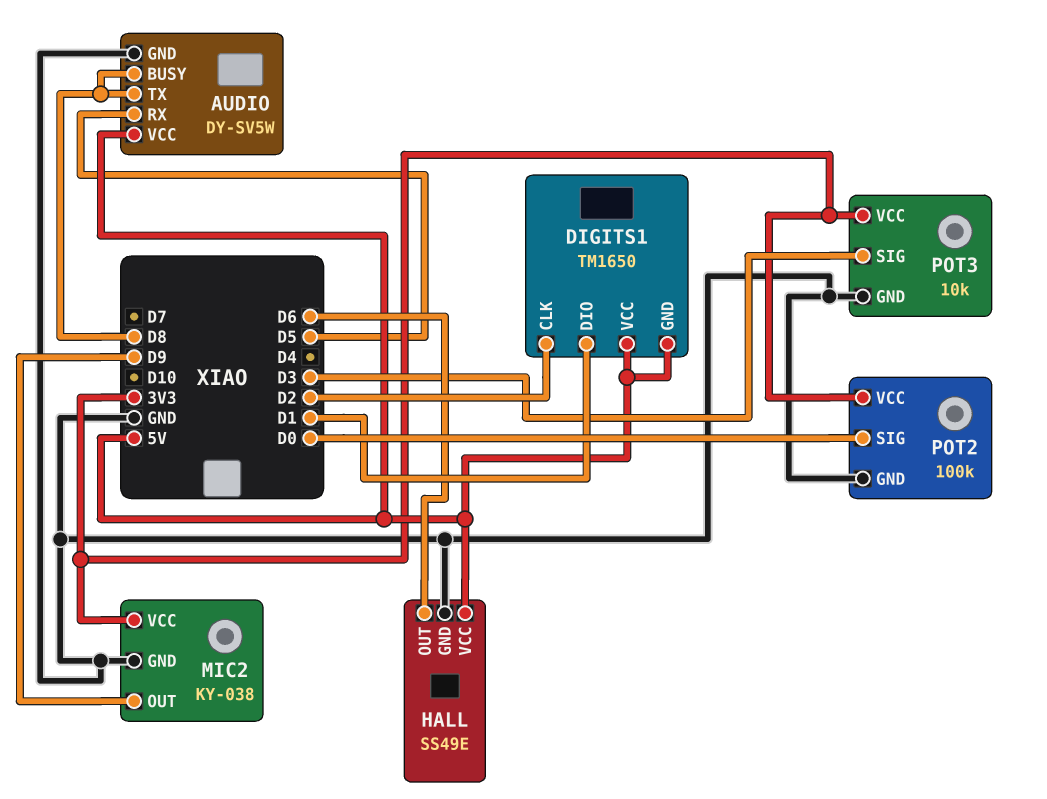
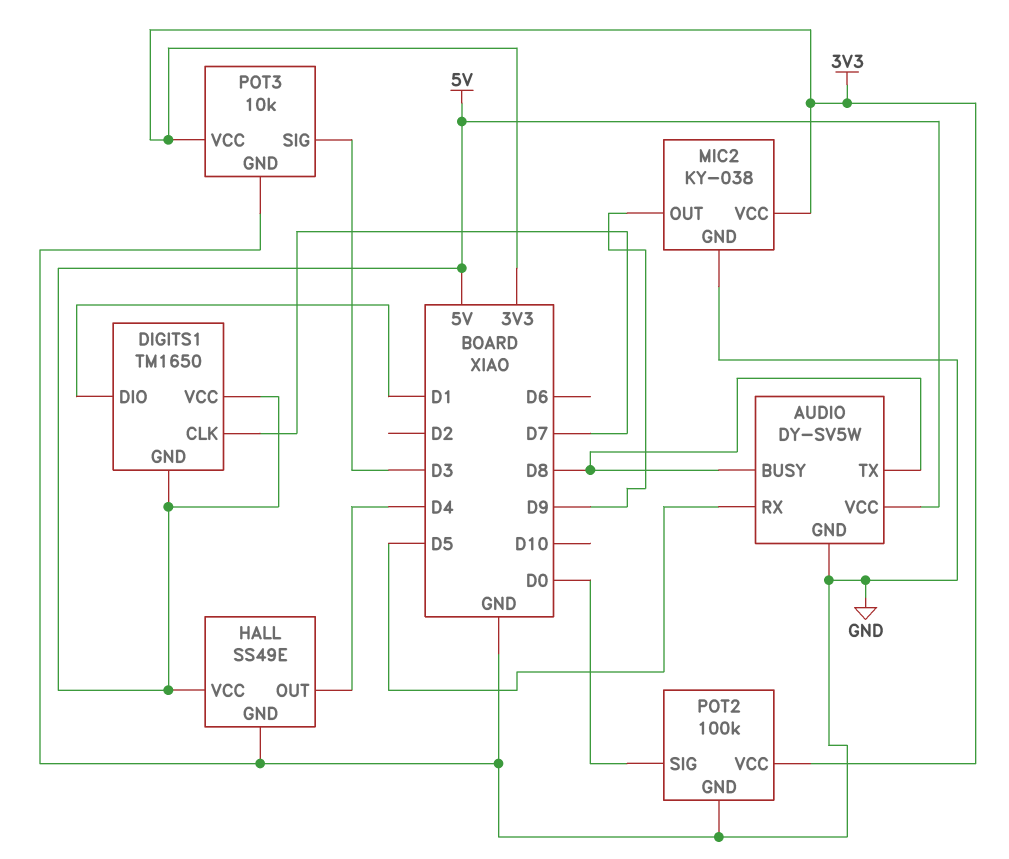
DIGITS1 pin CLK: D2 -> D7
HALL pin OUT: D6 -> D4

